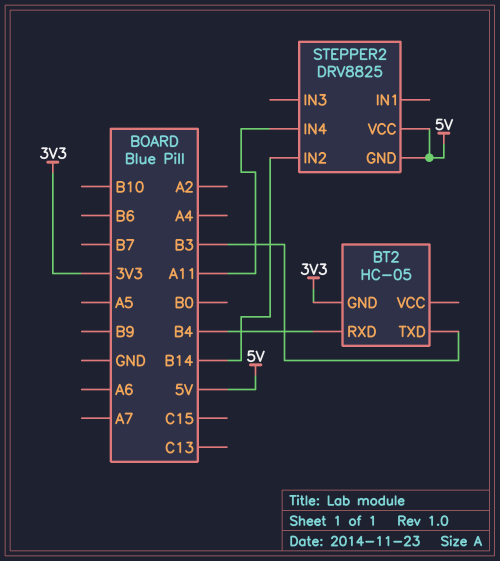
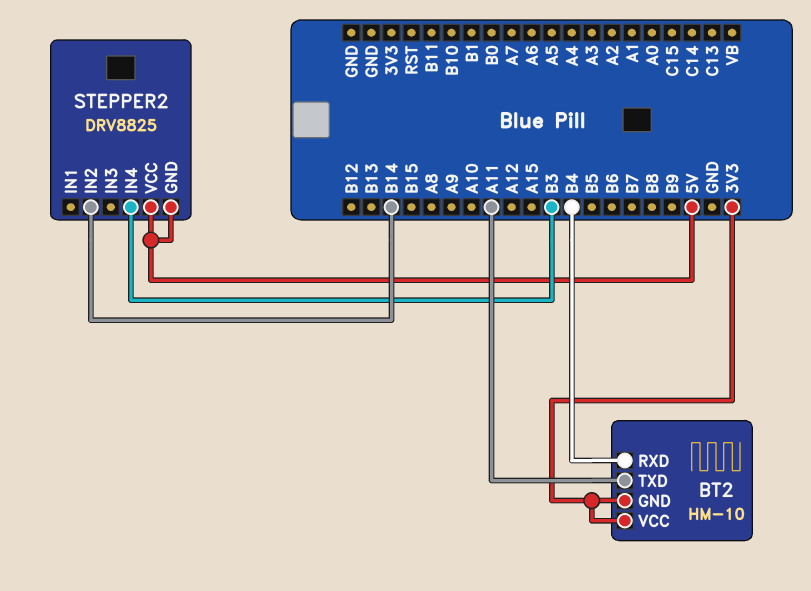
BT2: HC-05 -> HM-10
BT2 pin TXD: B3 -> A11
BT2 pin VCC: none -> 3V3
STEPPER2 pin IN4: A11 -> B3

